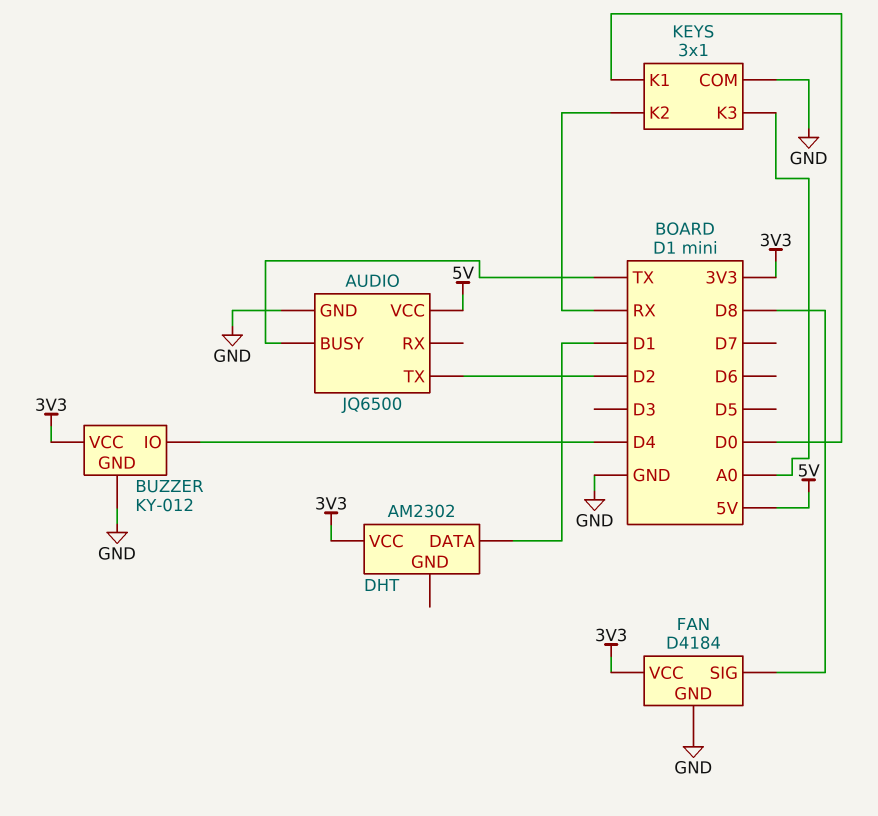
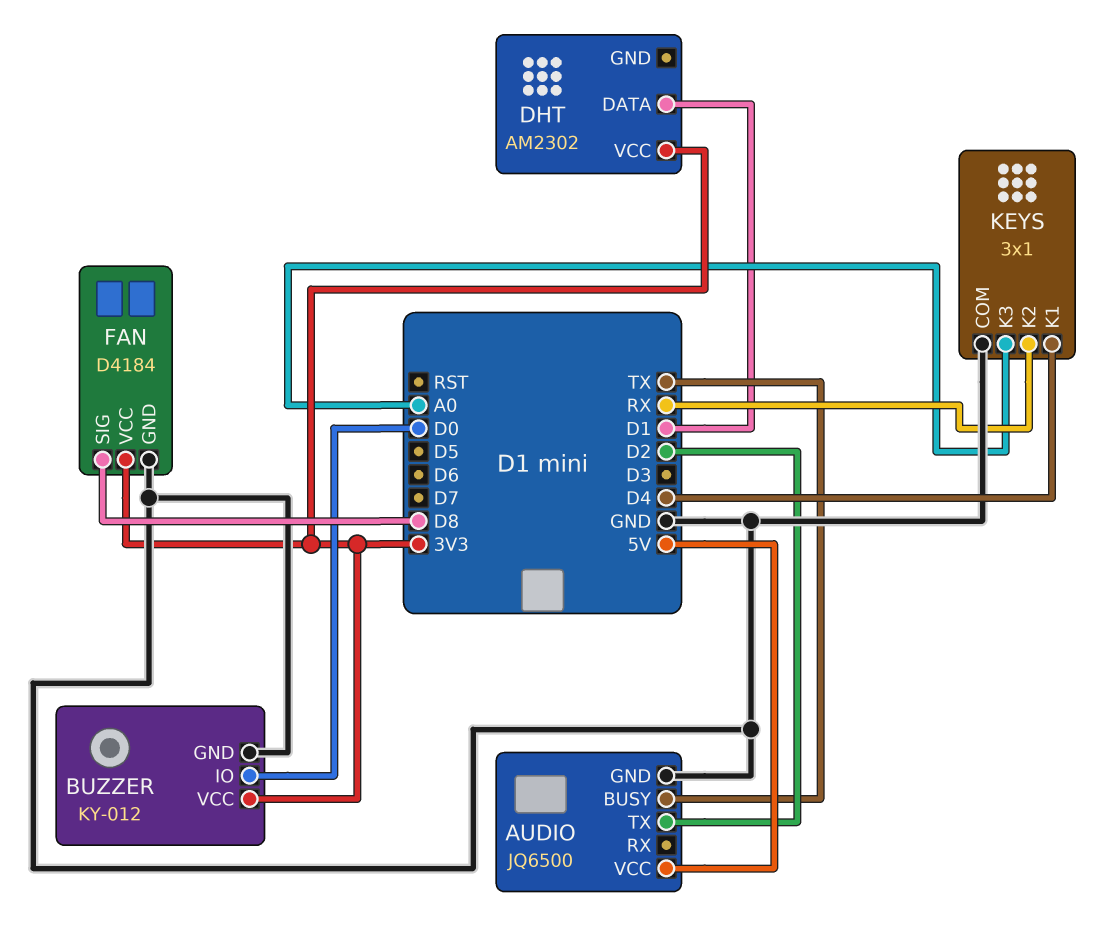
BUZZER pin IO: D4 -> D0
KEYS pin K1: D0 -> D4

